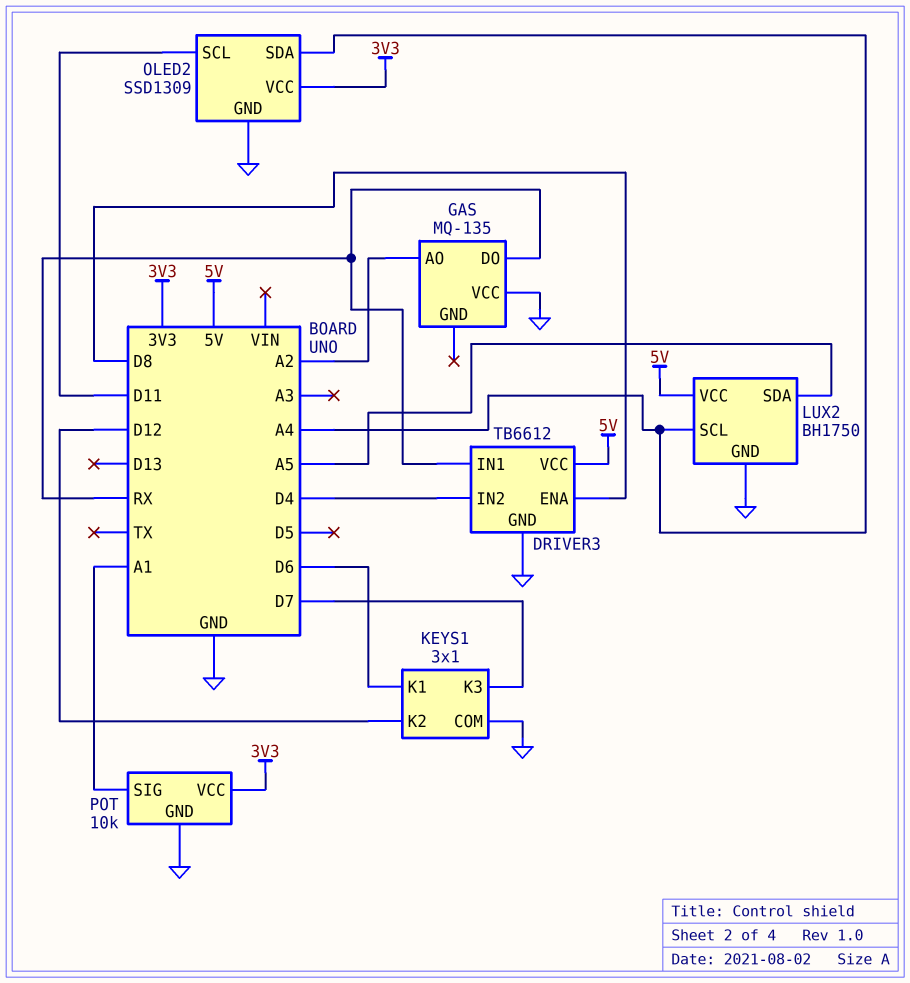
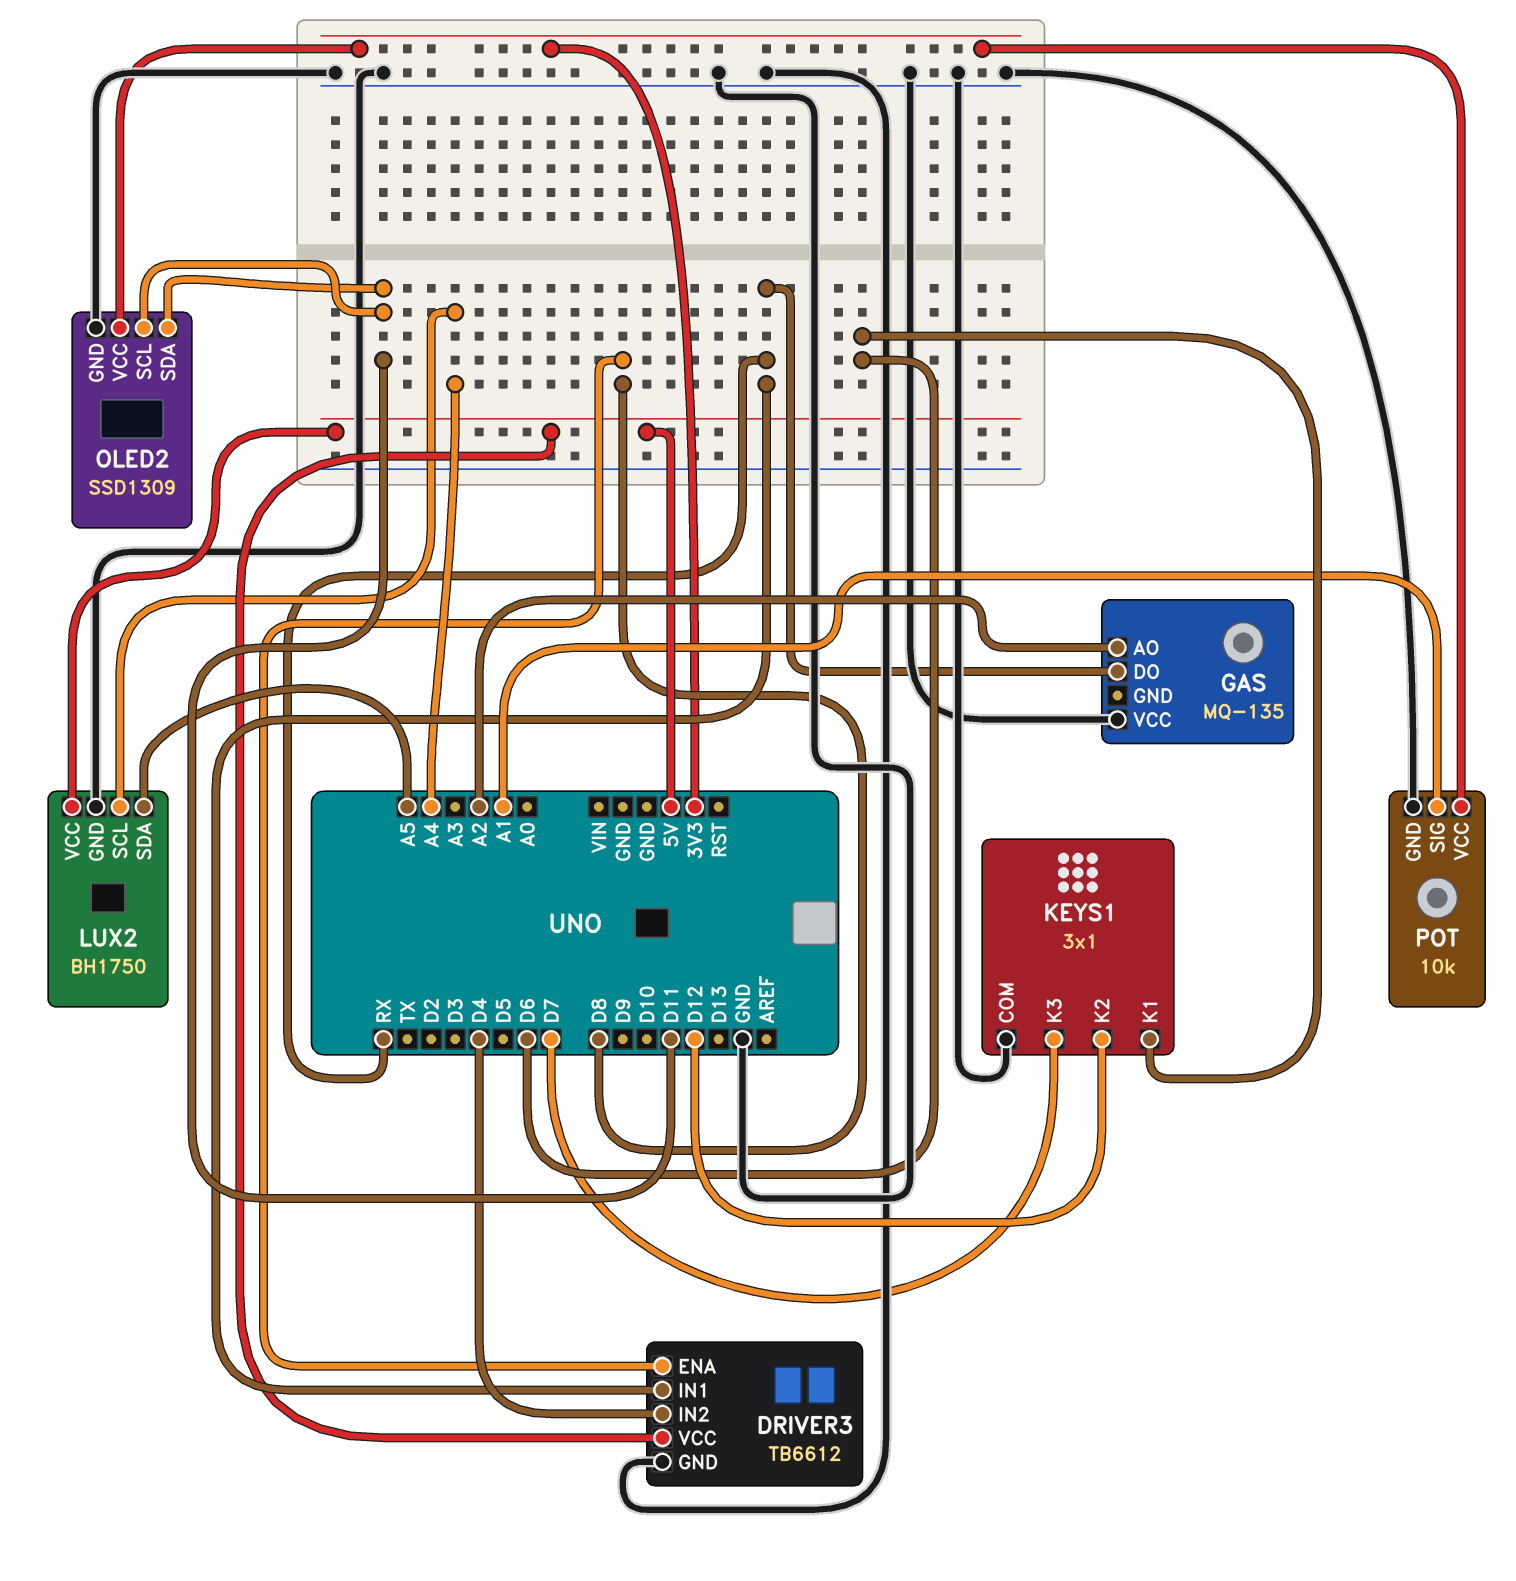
OLED2 pin SDA: A4 -> D11

